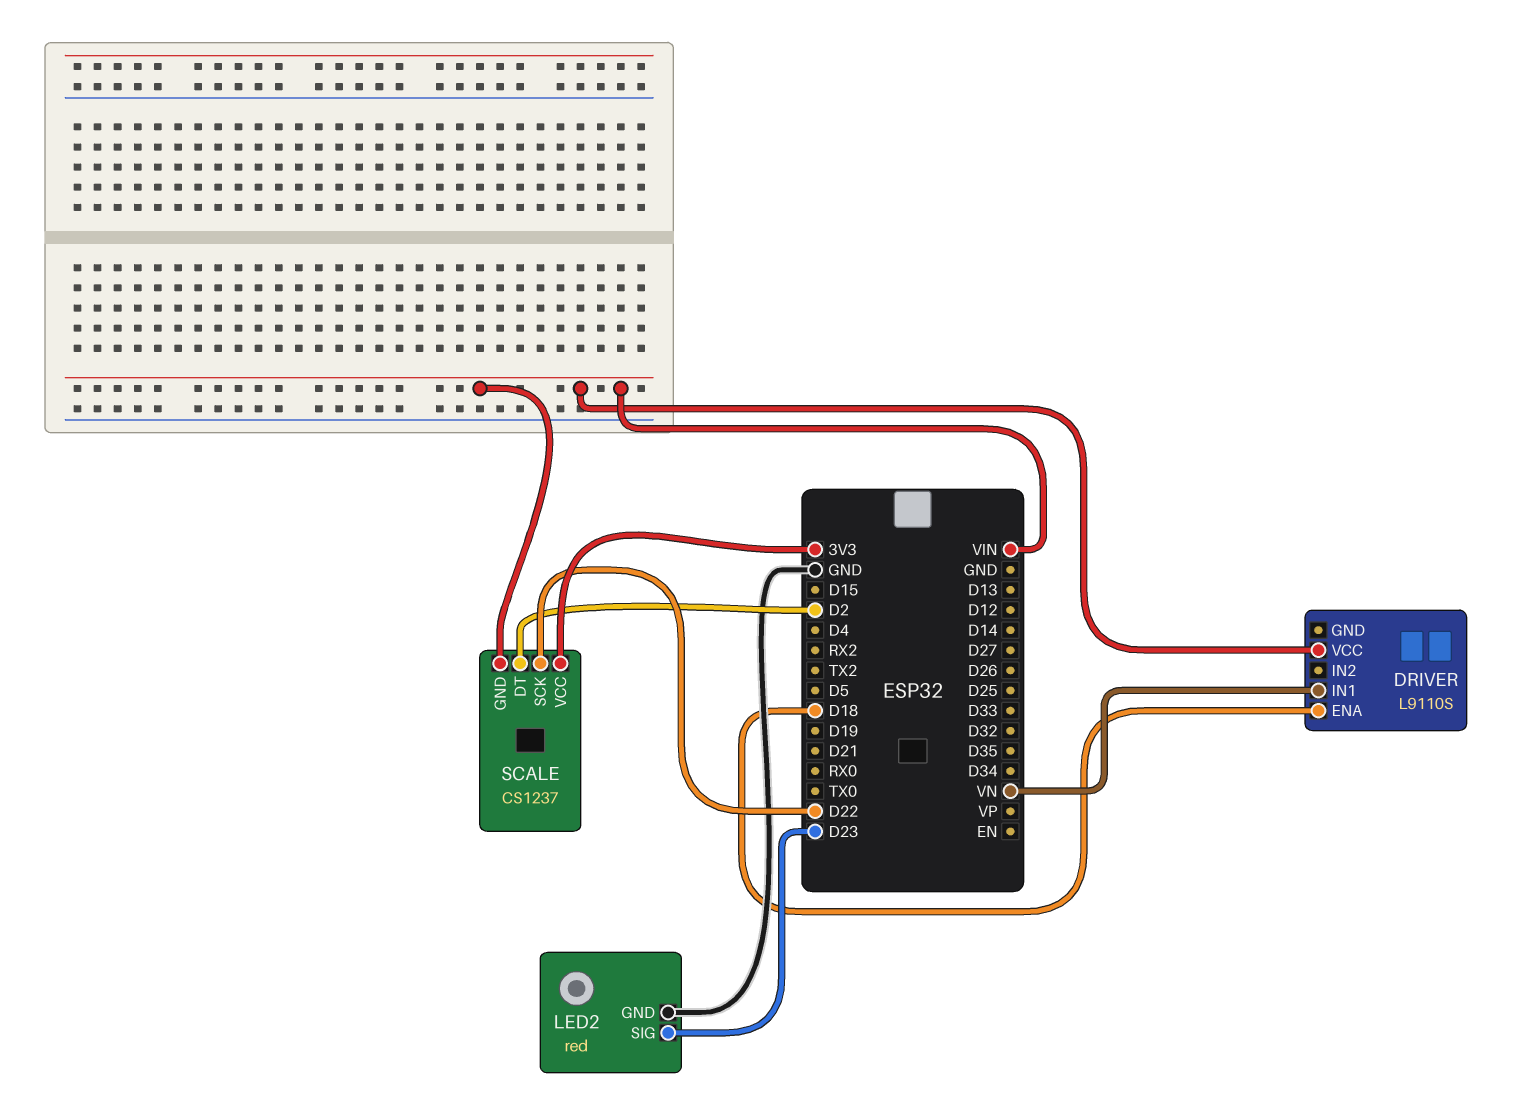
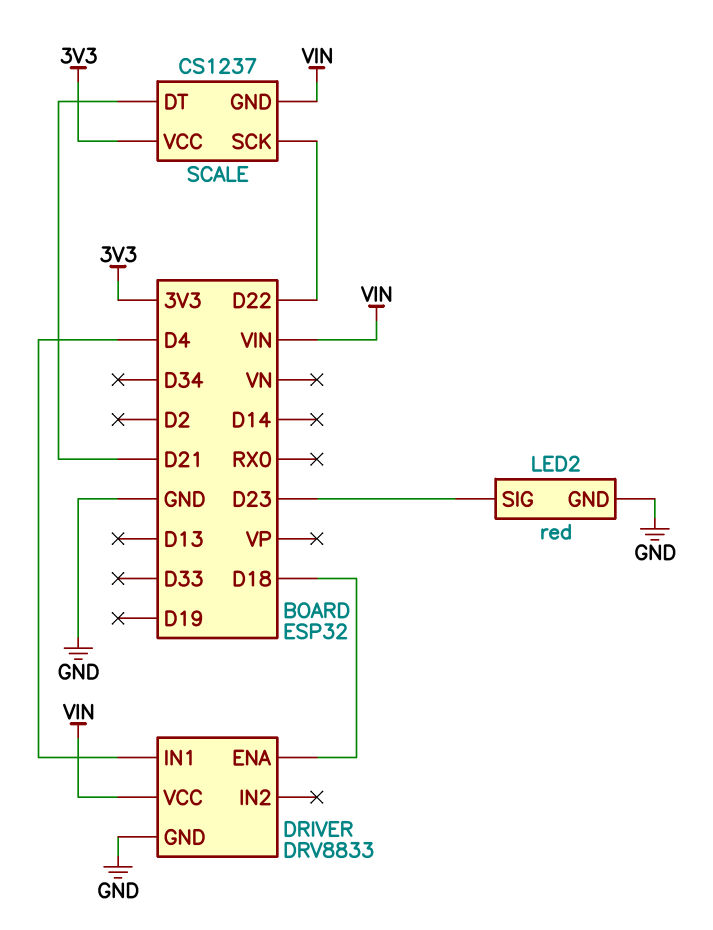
DRIVER: L9110S -> DRV8833
DRIVER pin GND: none -> GND
DRIVER pin IN1: VN -> D4
SCALE pin DT: D2 -> D21

